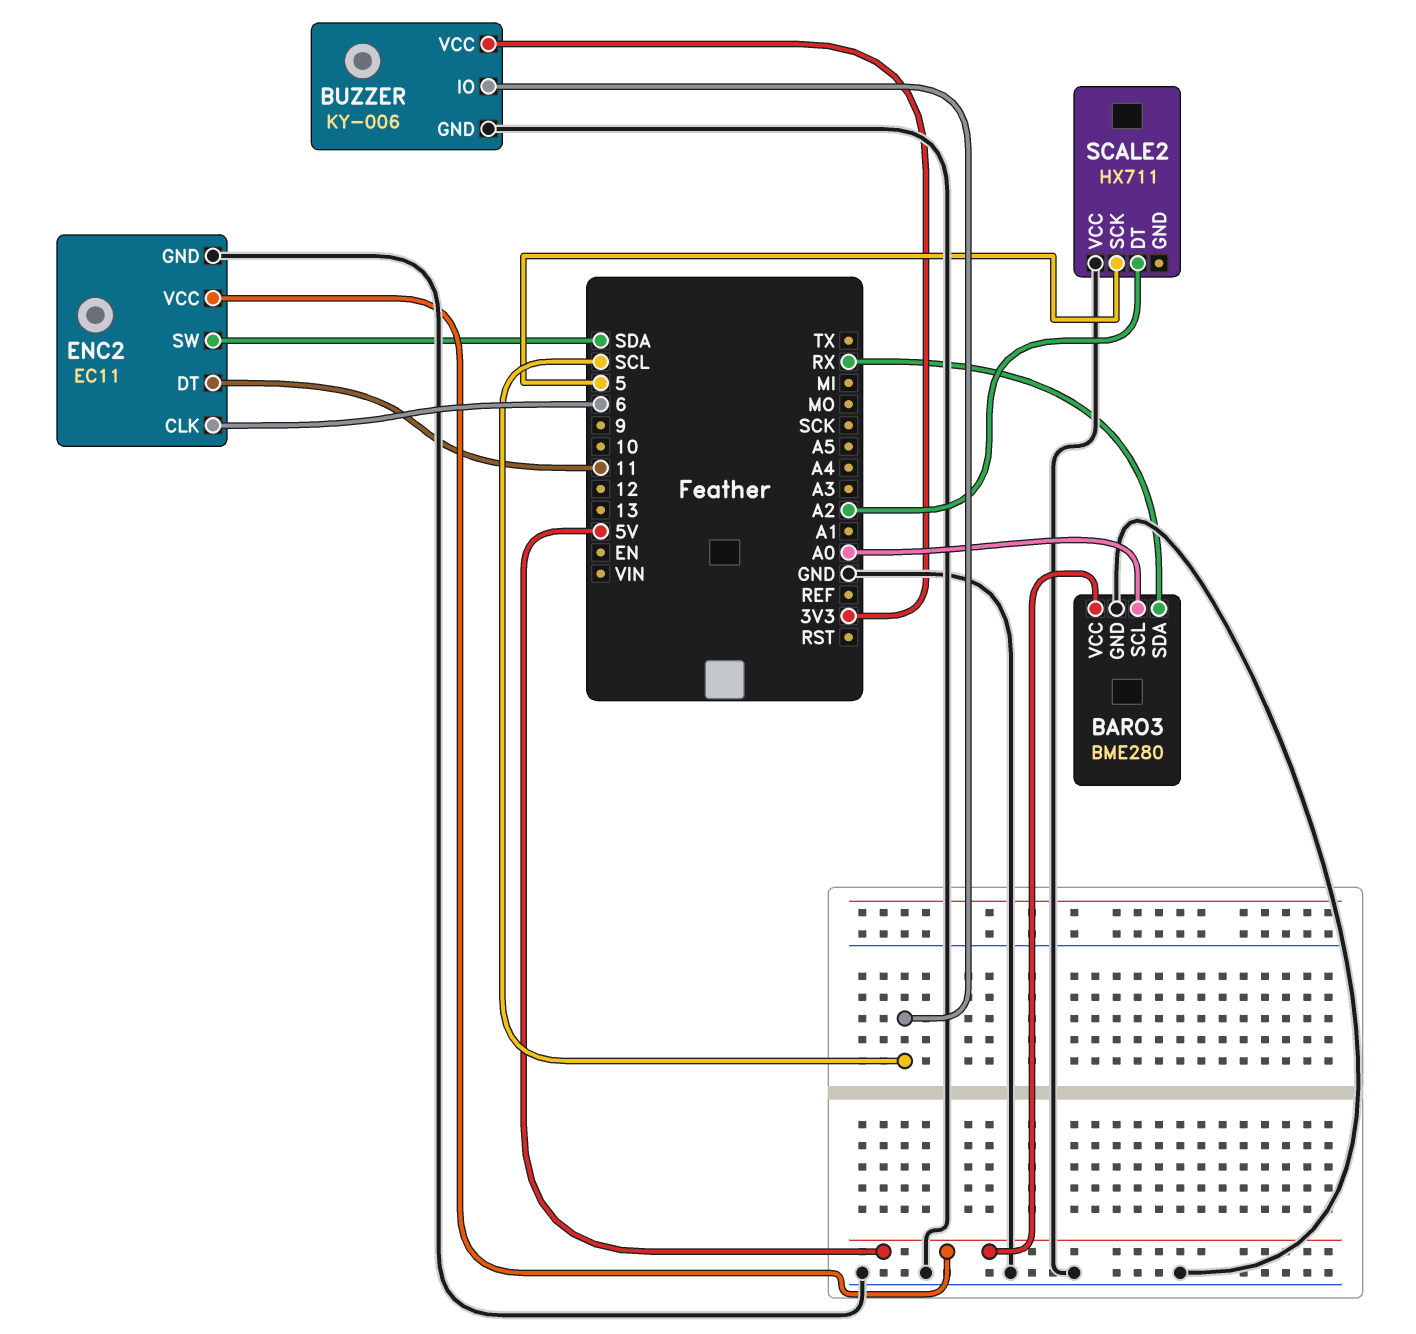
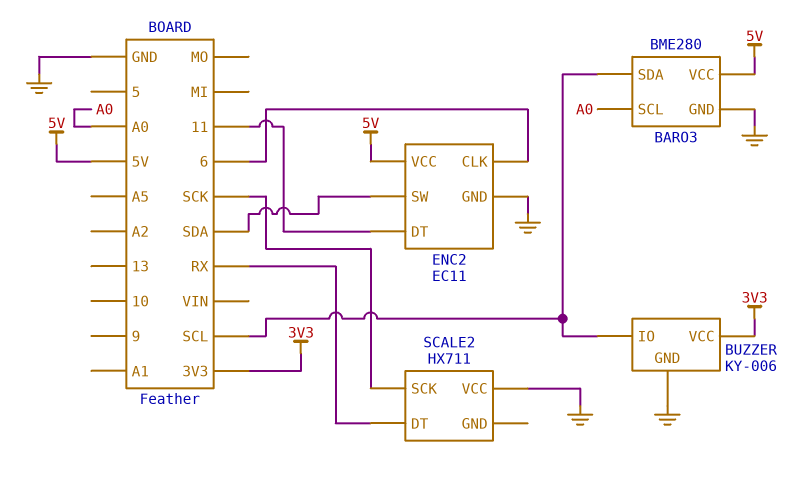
BARO3 pin SDA: RX -> SCL
SCALE2 pin DT: A2 -> RX
SCALE2 pin SCK: 5 -> SCK

